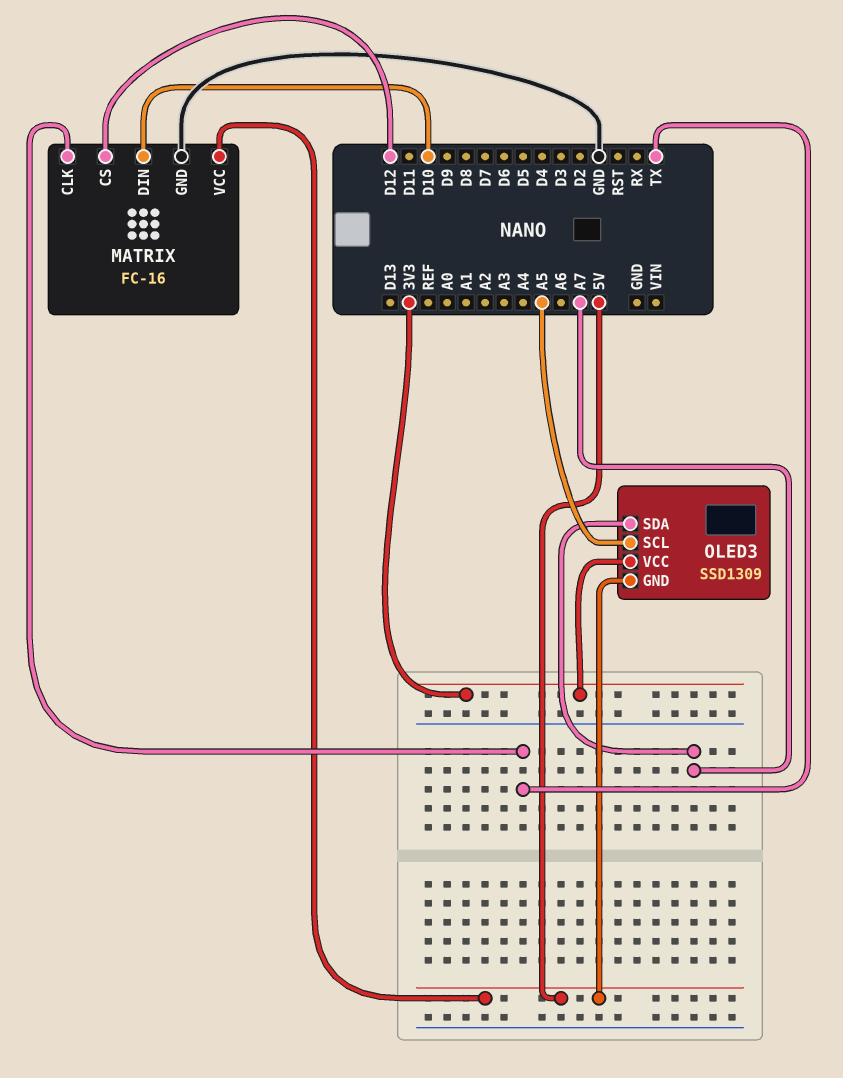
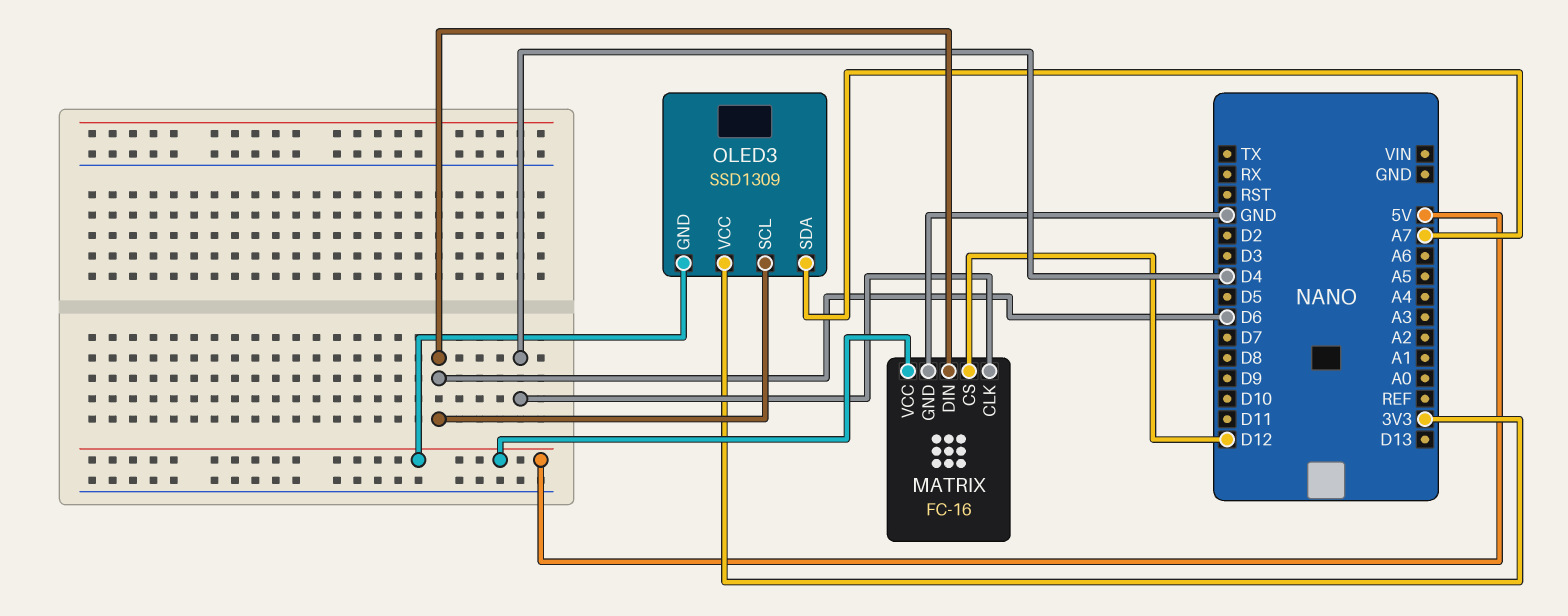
MATRIX pin CLK: TX -> D4
MATRIX pin DIN: D10 -> D6
OLED3 pin SCL: A5 -> D6

